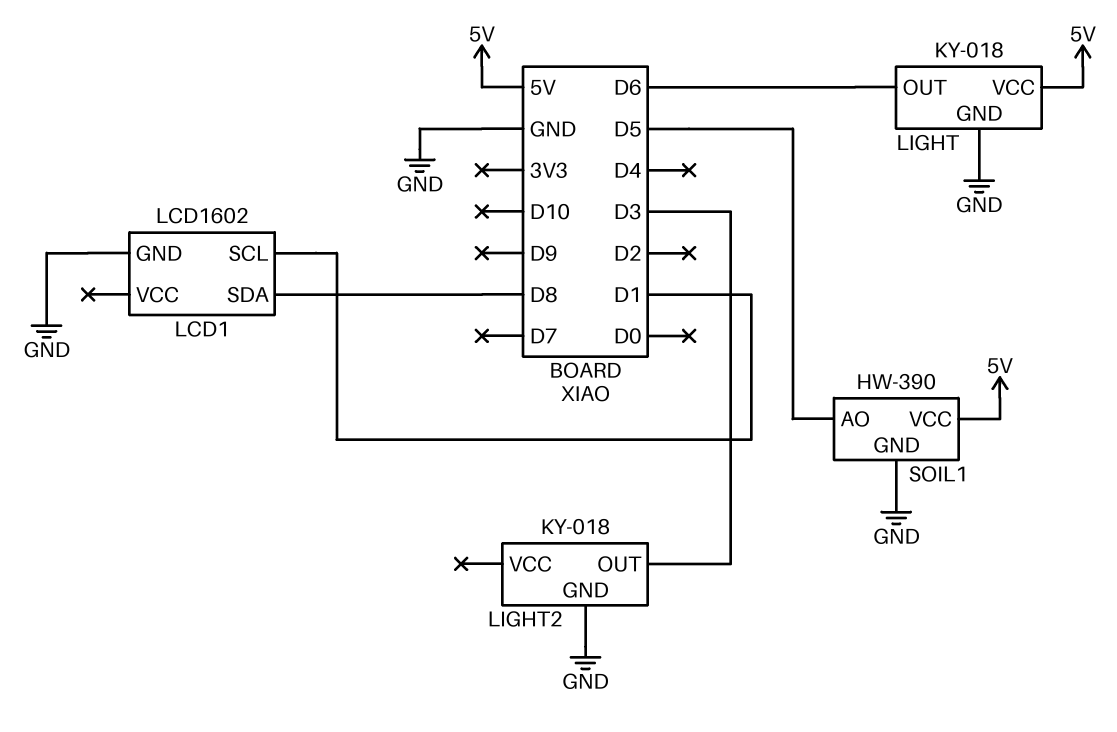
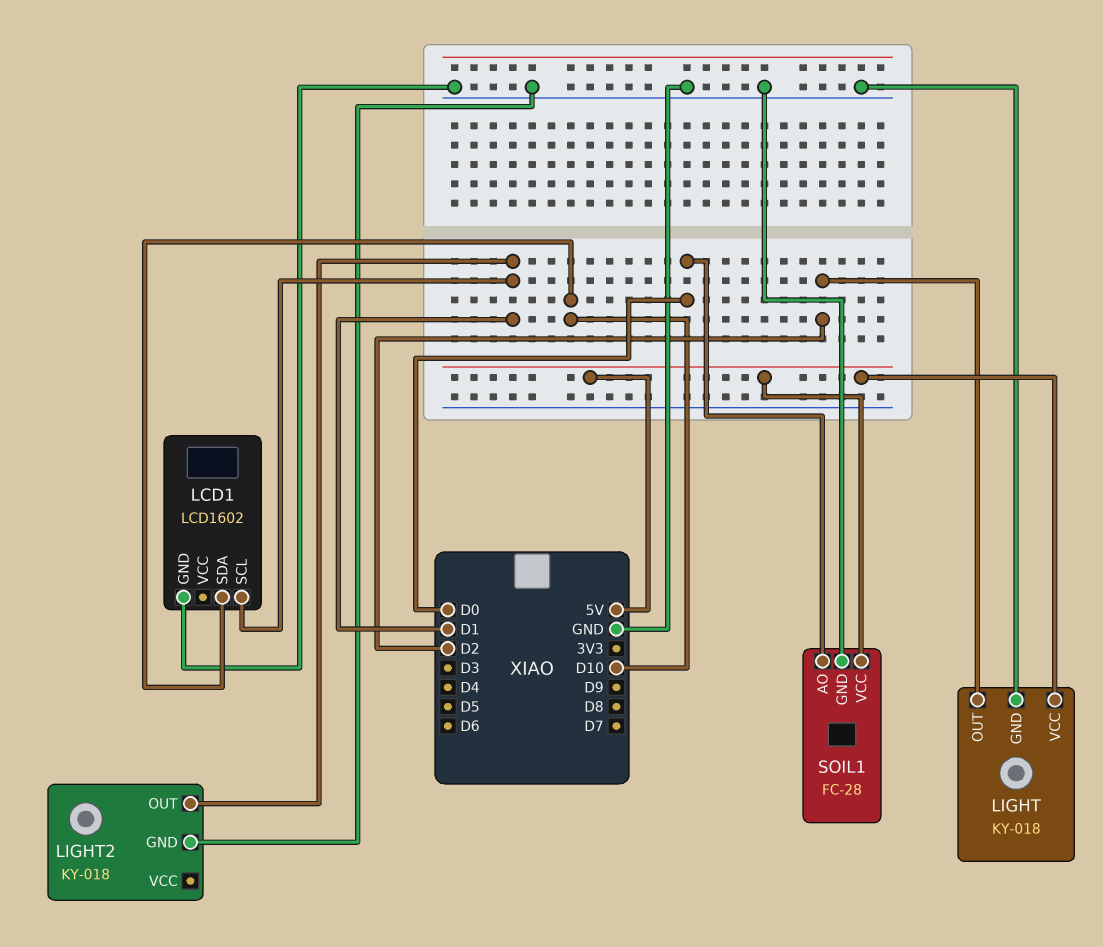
LCD1 pin SDA: D8 -> D10
LIGHT pin OUT: D6 -> D2
LIGHT2 pin OUT: D3 -> D1
SOIL1: HW-390 -> FC-28
SOIL1 pin AO: D5 -> D0

